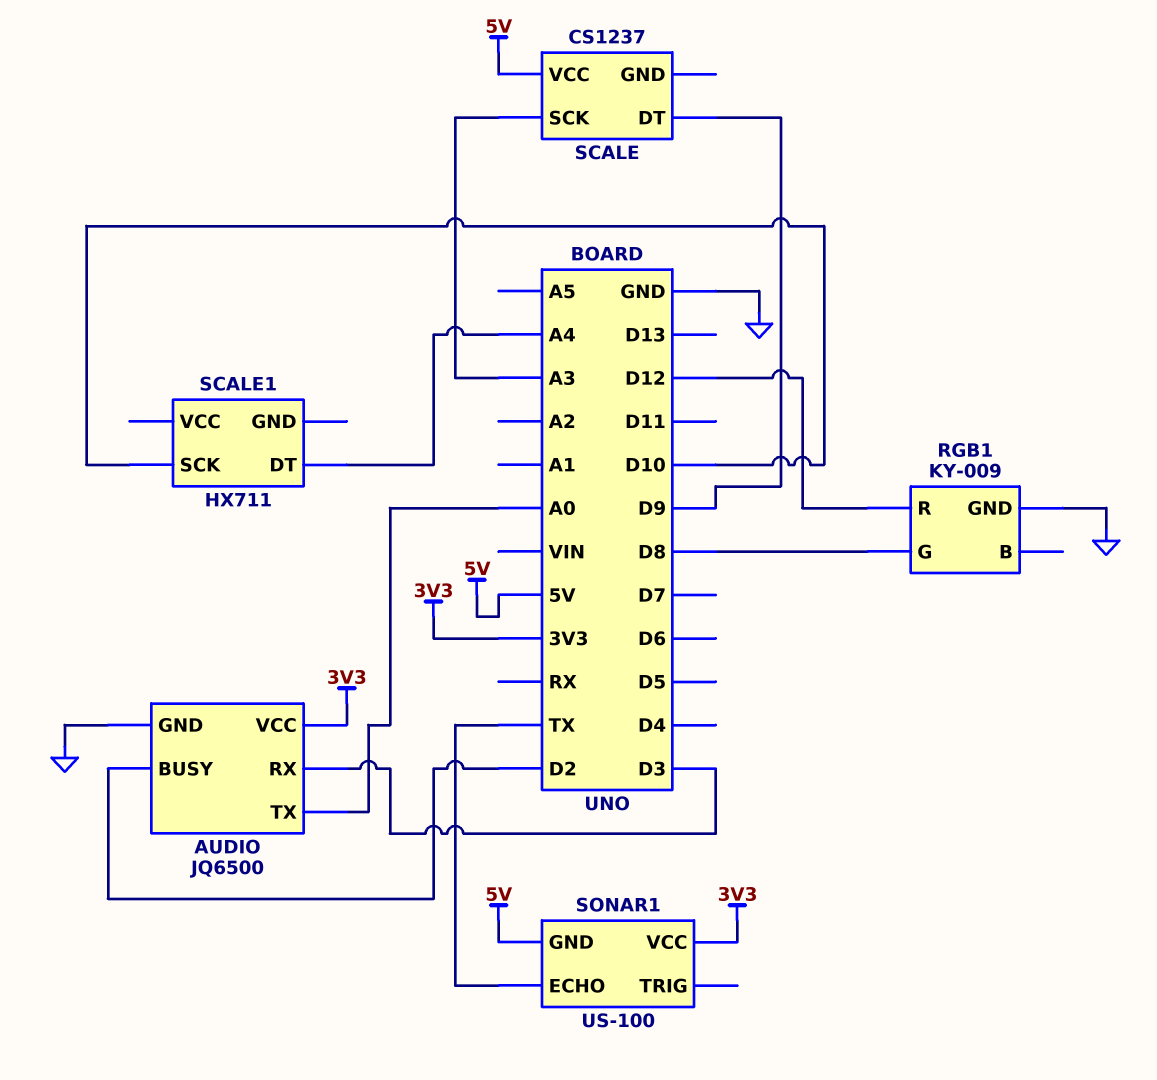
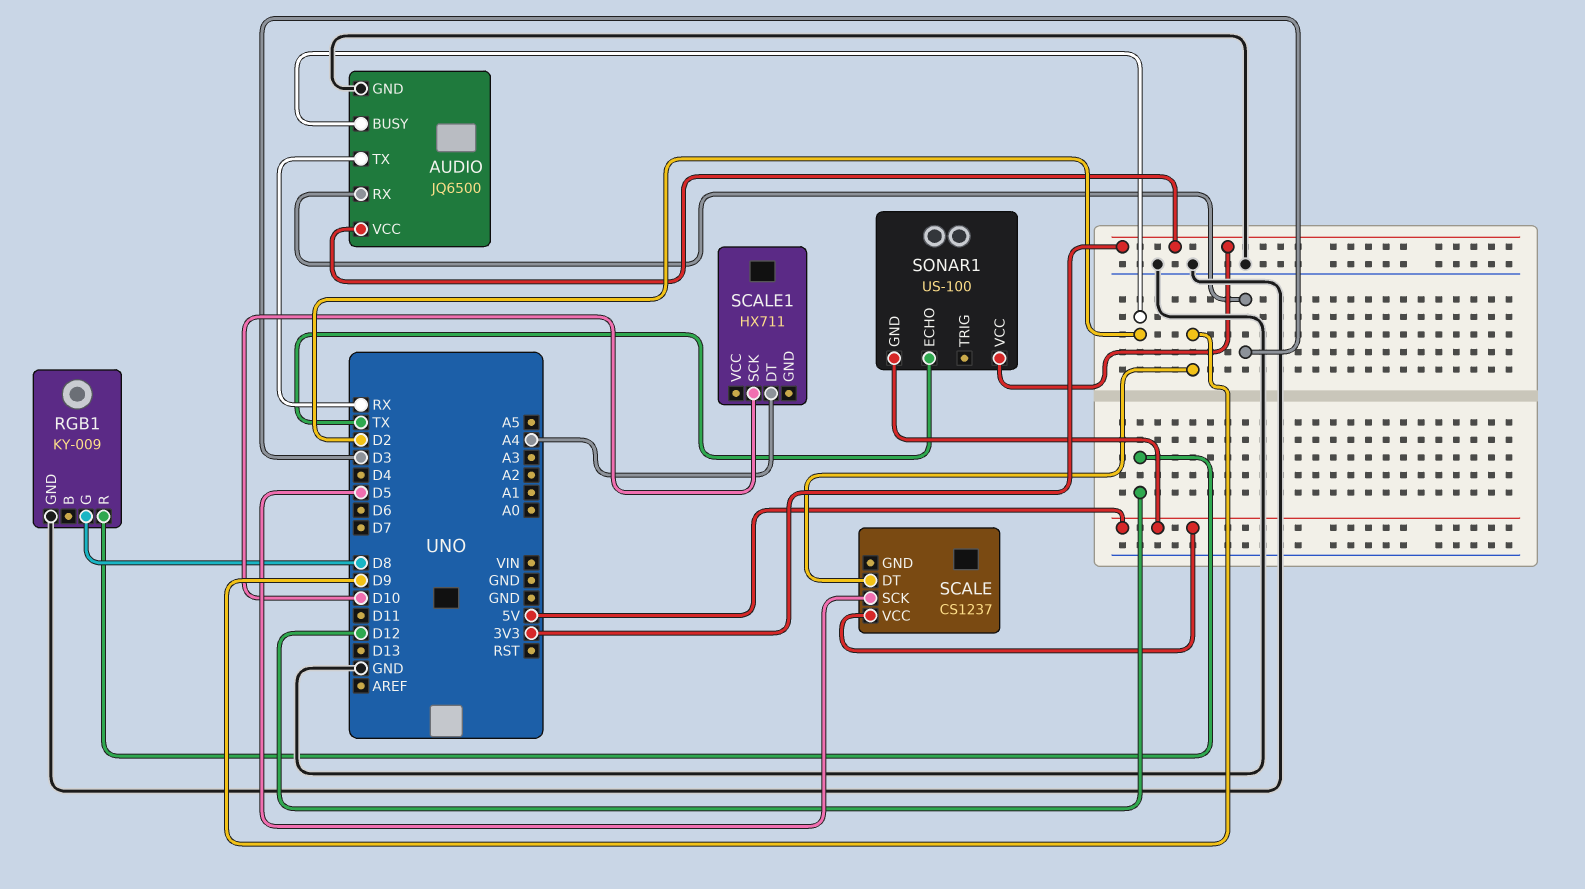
AUDIO pin TX: A0 -> RX
SCALE pin SCK: A3 -> D5

